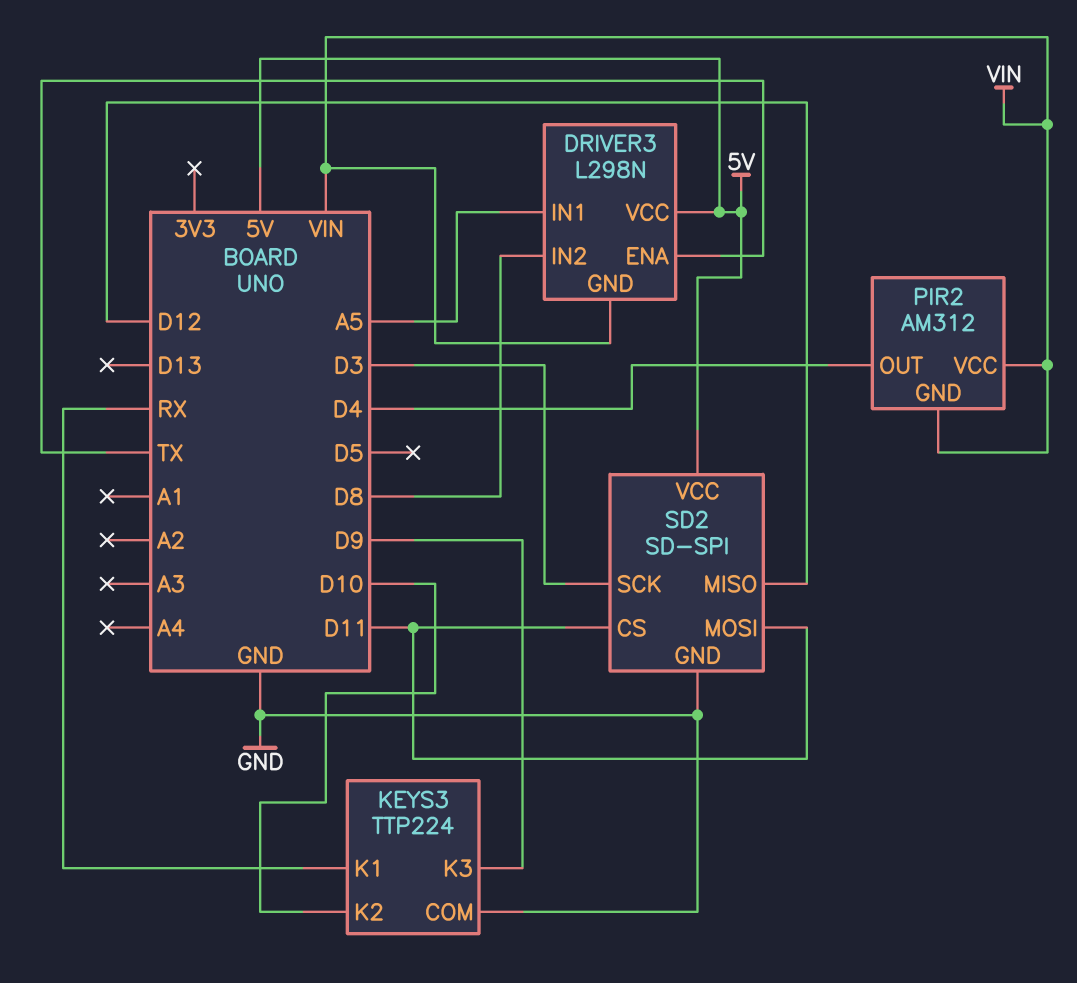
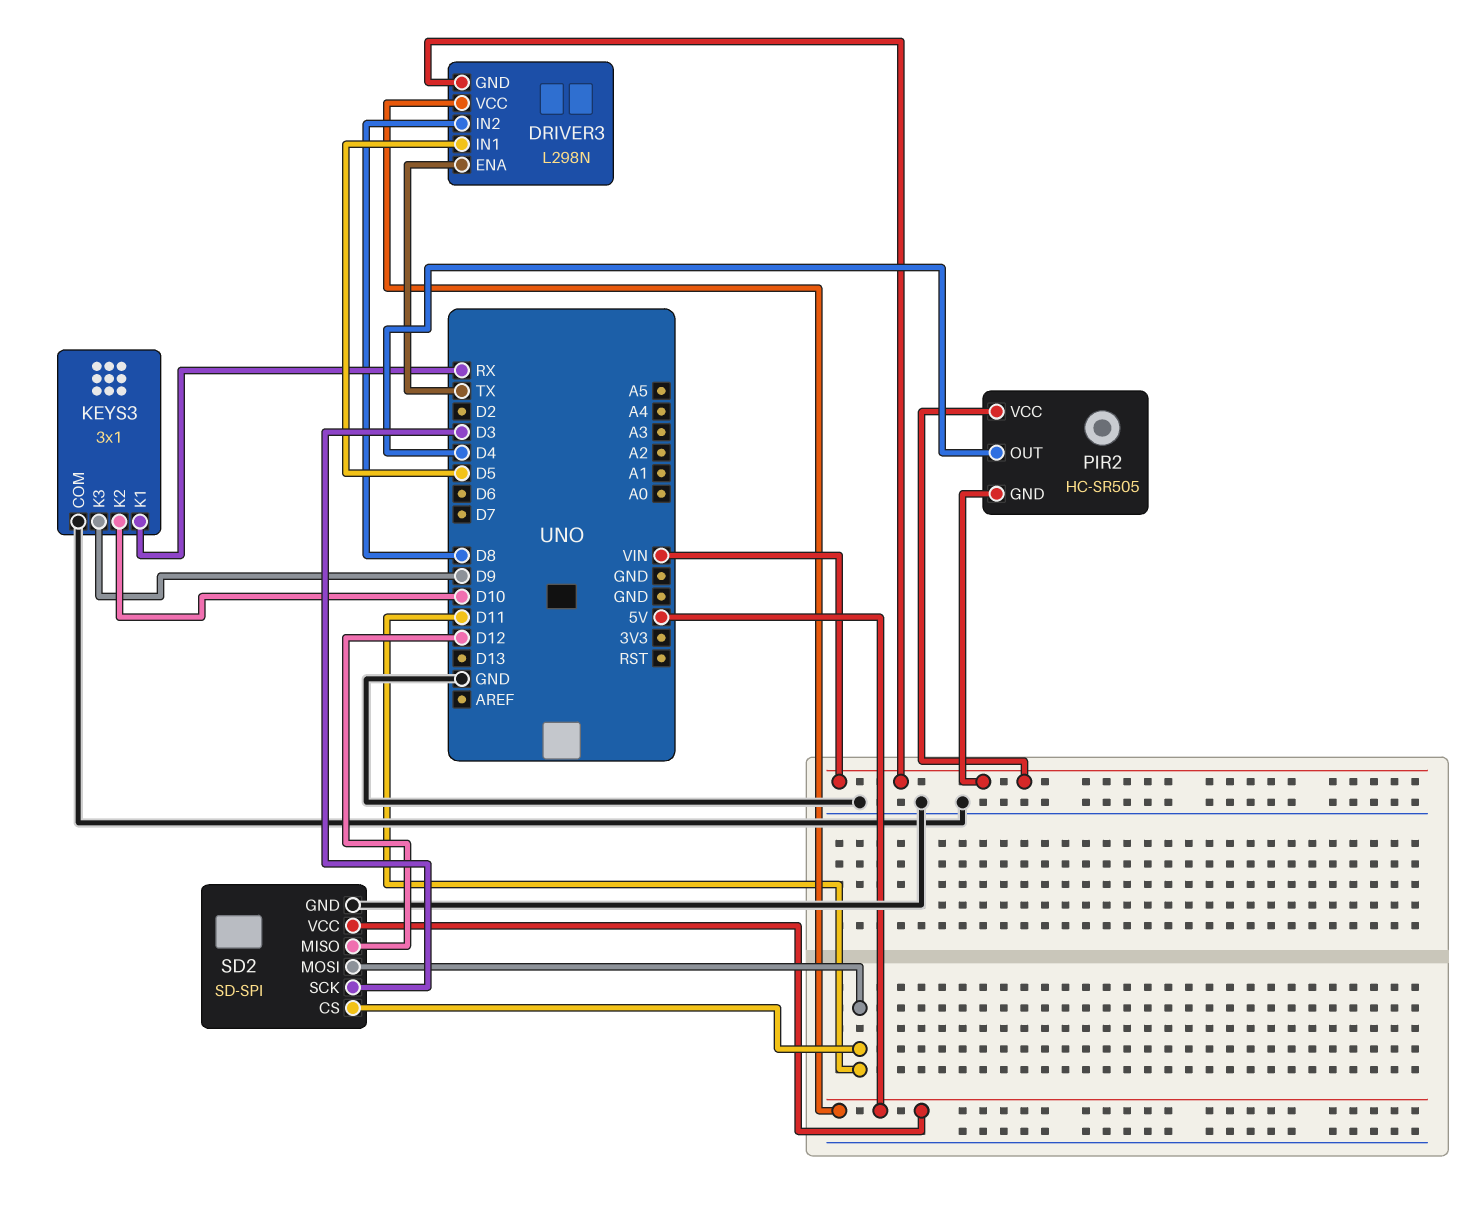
DRIVER3 pin IN1: A5 -> D5
KEYS3: TTP224 -> 3x1
PIR2: AM312 -> HC-SR505

